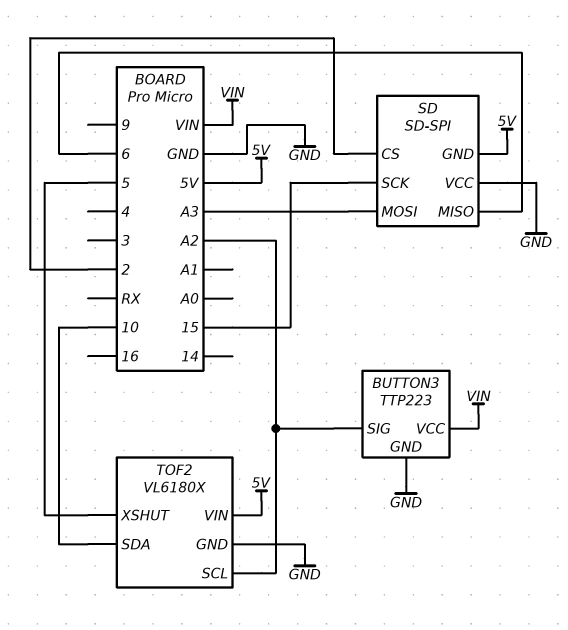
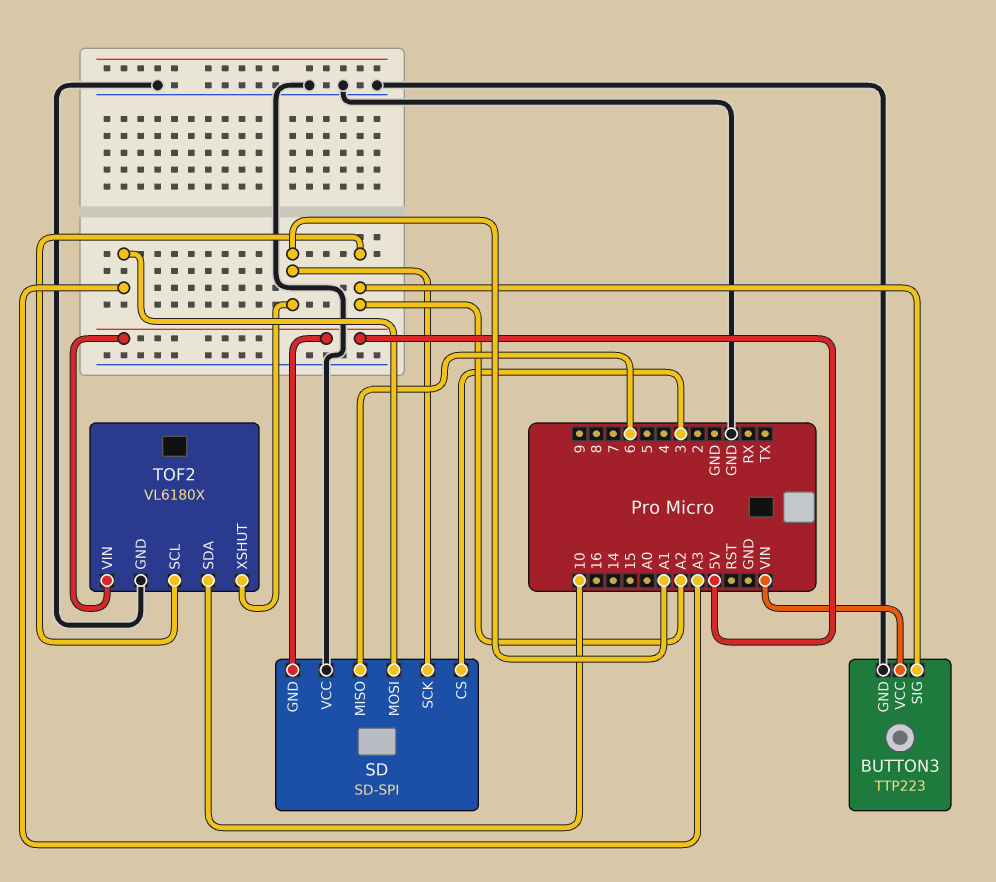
SD pin CS: 2 -> 3
SD pin SCK: 15 -> A1
TOF2 pin XSHUT: 5 -> A1

